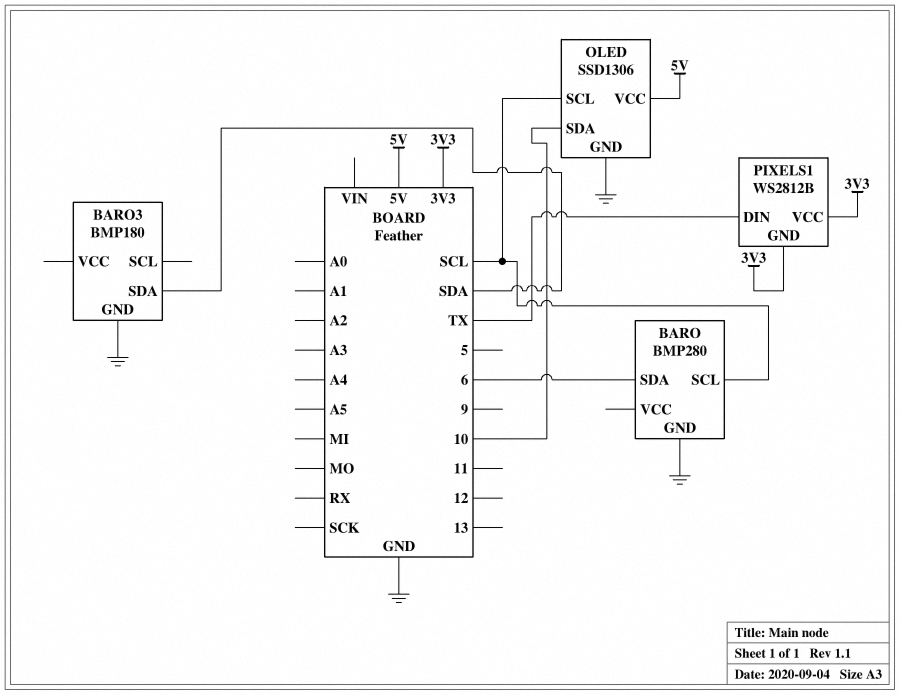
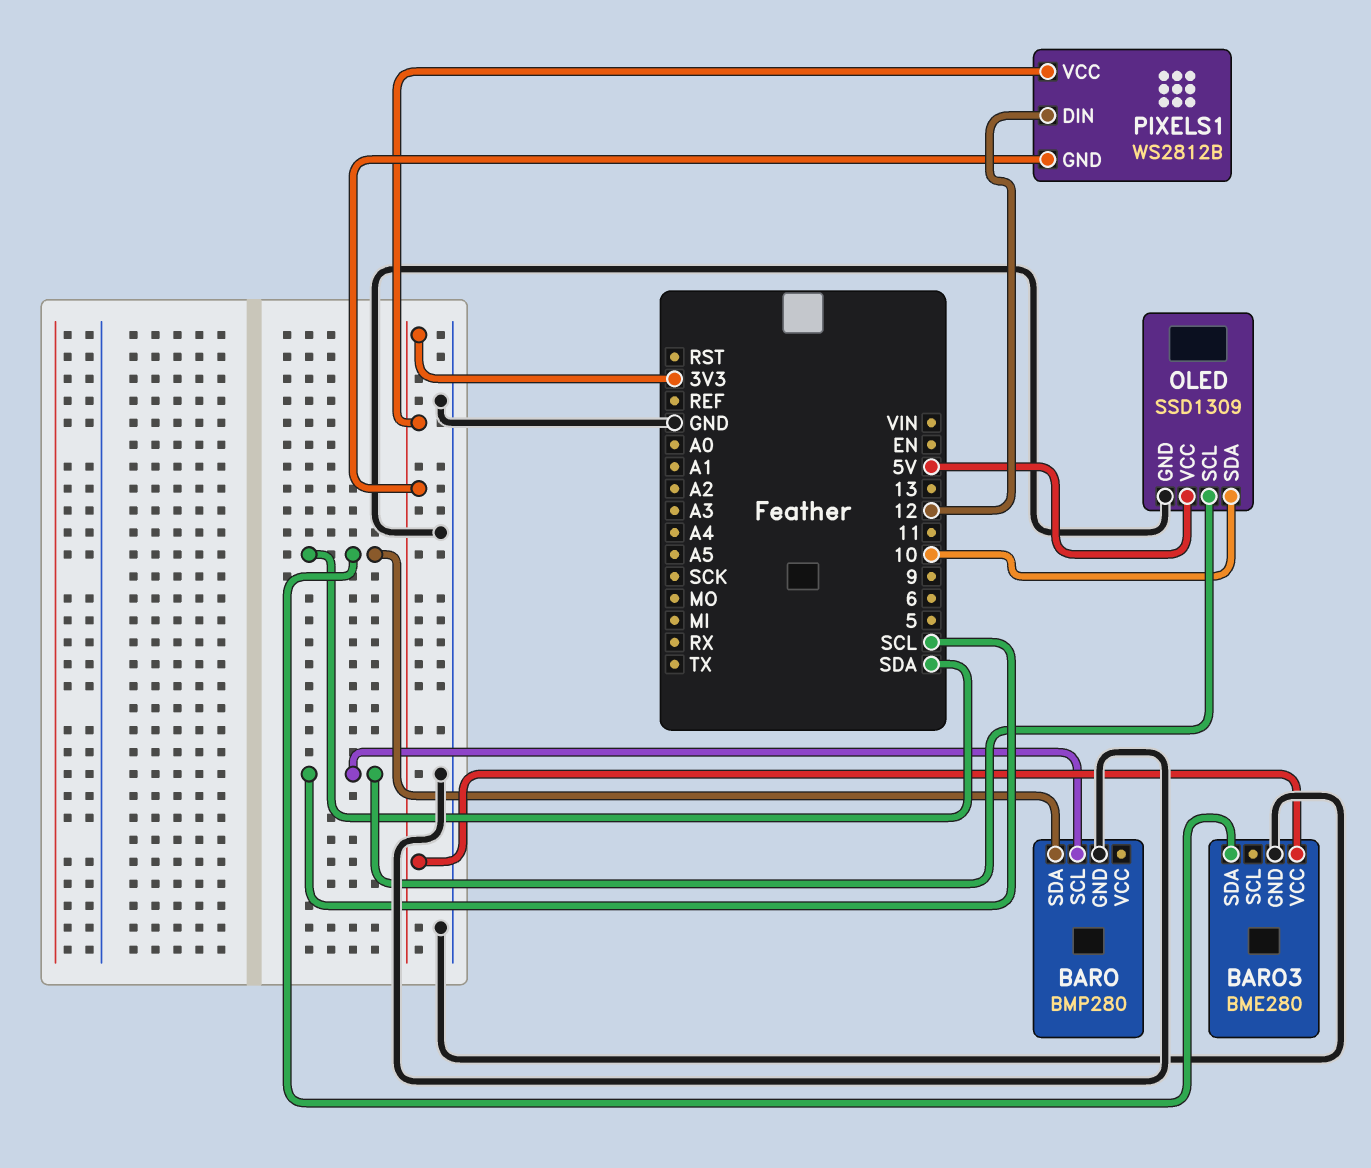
BARO pin SDA: 6 -> SDA
BARO3: BMP180 -> BME280
BARO3 pin VCC: none -> 3V3
OLED: SSD1306 -> SSD1309
PIXELS1 pin DIN: TX -> 12

